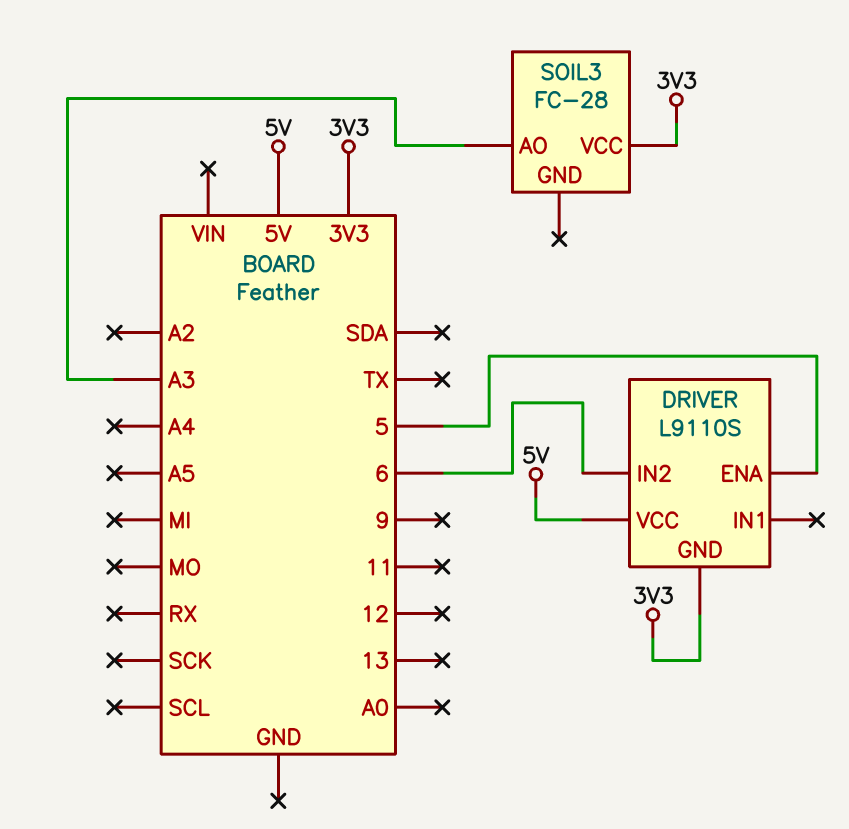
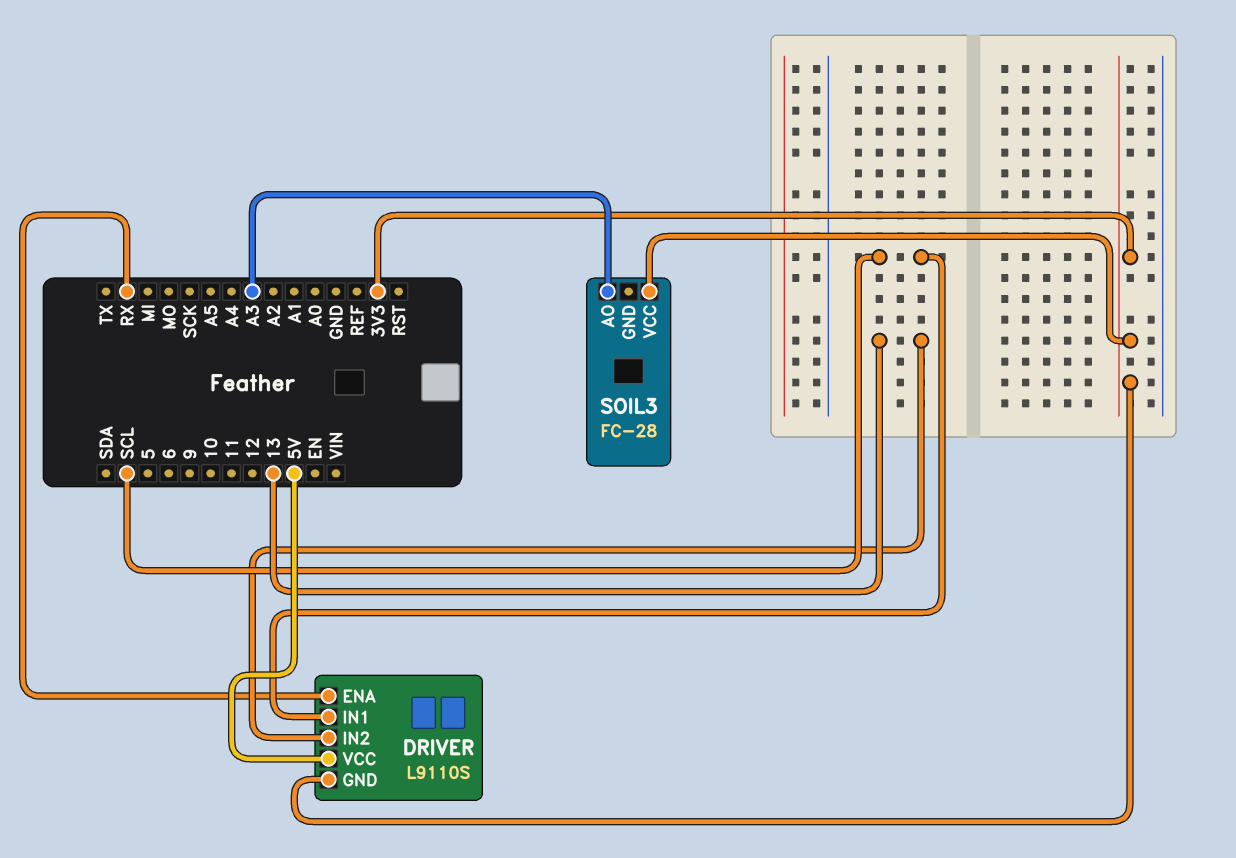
DRIVER pin ENA: 5 -> RX
DRIVER pin IN1: none -> SCL
DRIVER pin IN2: 6 -> 13

